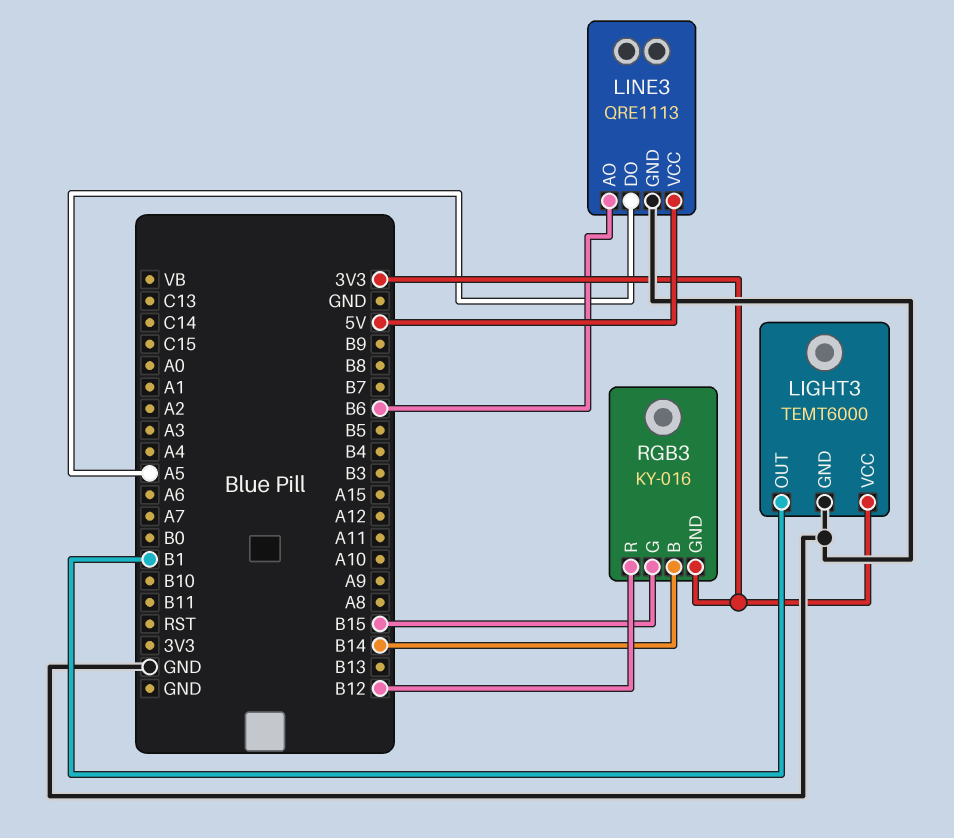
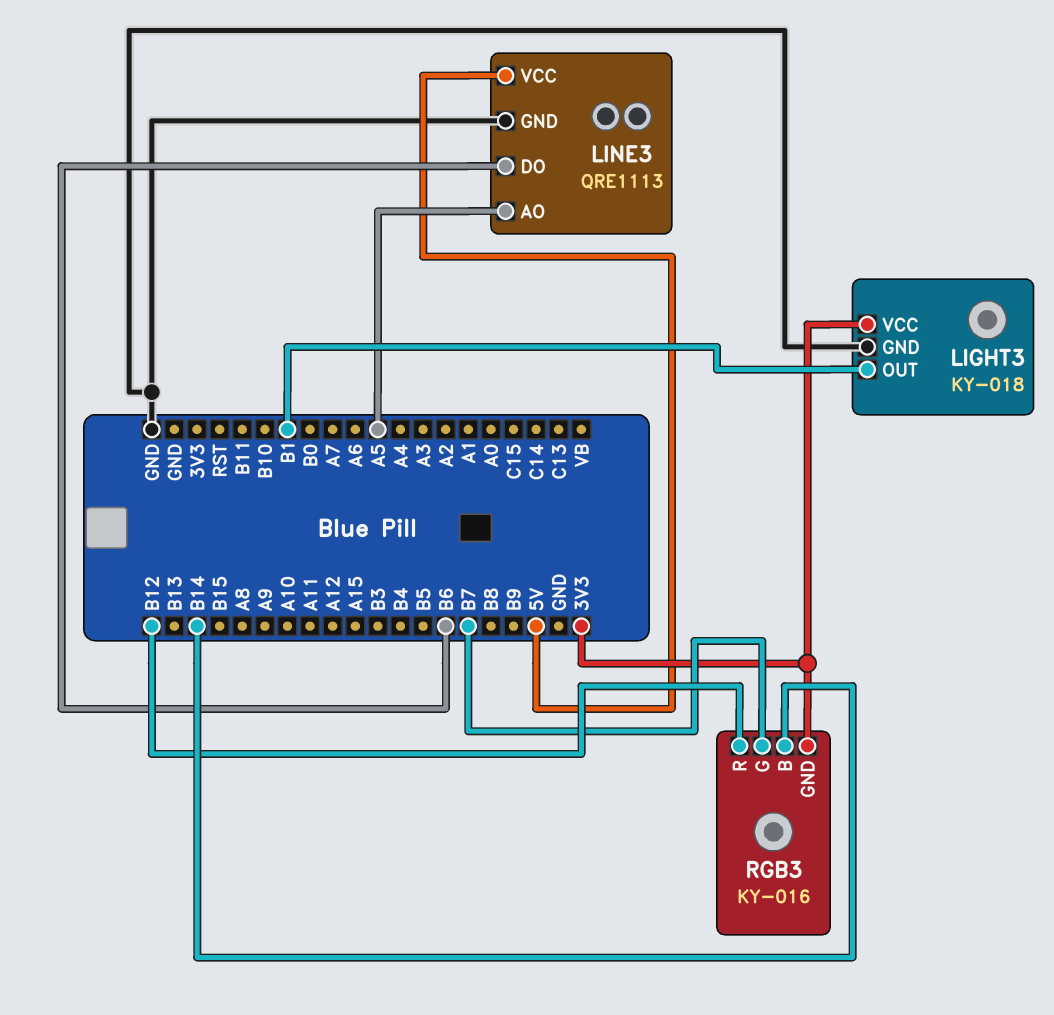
LIGHT3: TEMT6000 -> KY-018
LINE3 pin AO: B6 -> A5
LINE3 pin DO: A5 -> B6
RGB3 pin G: B15 -> B7

